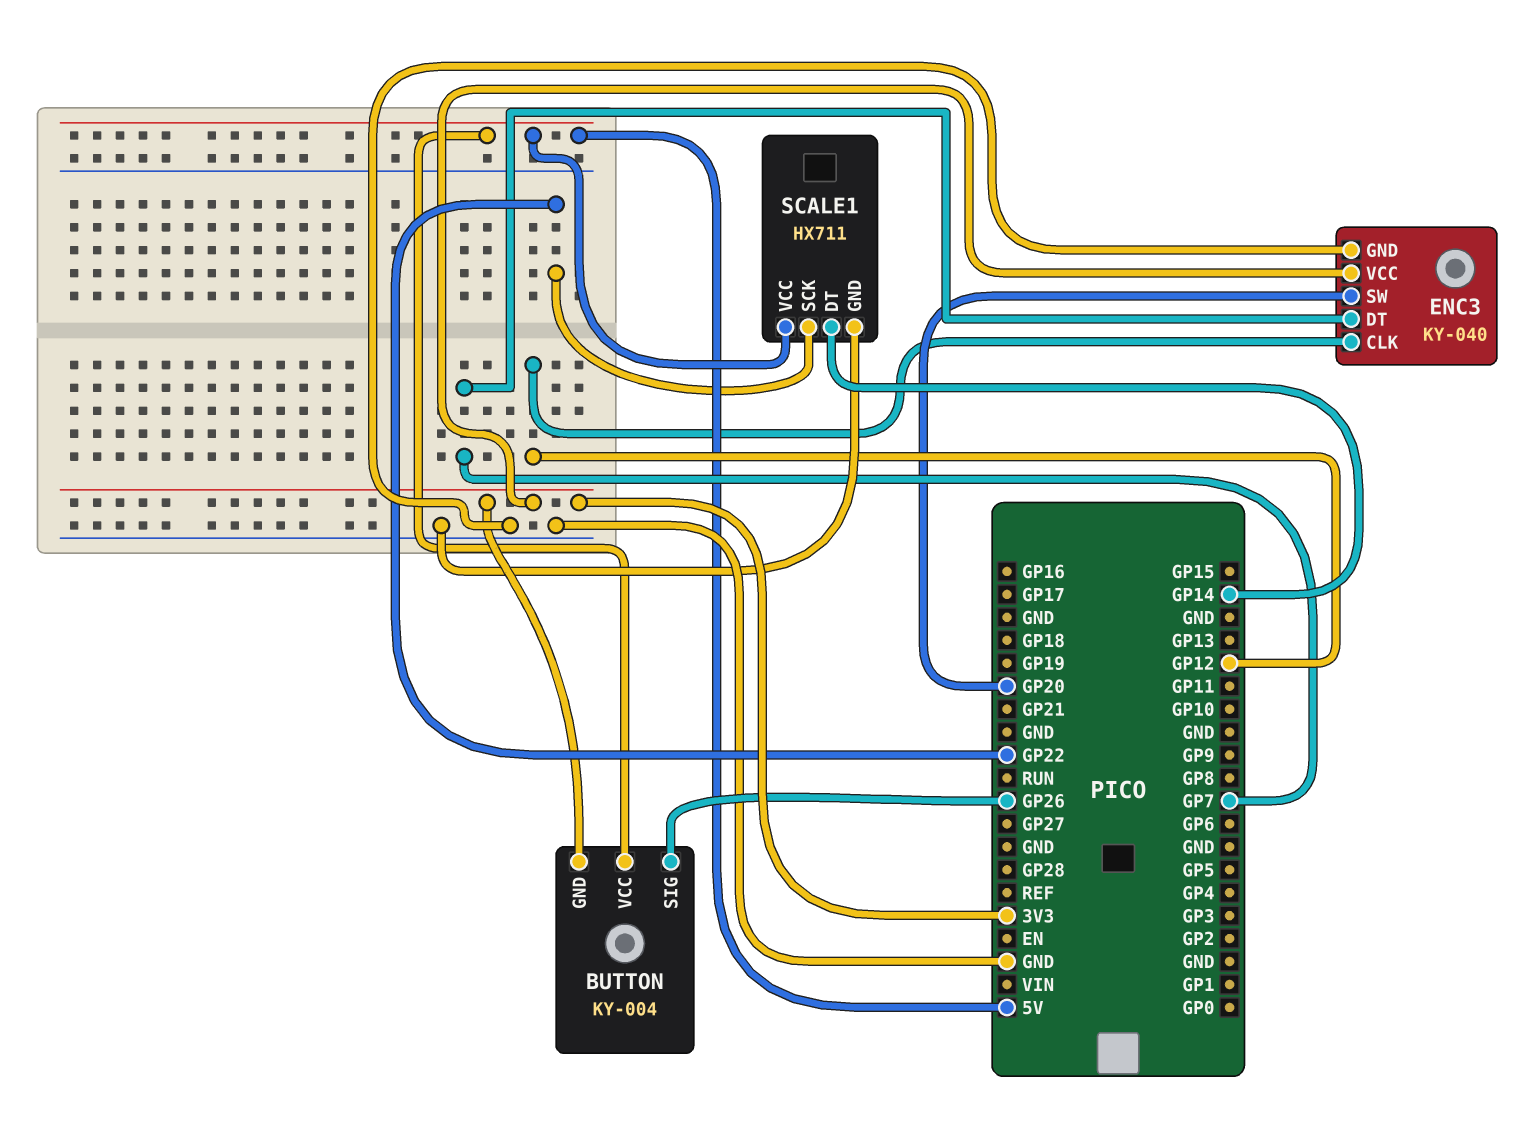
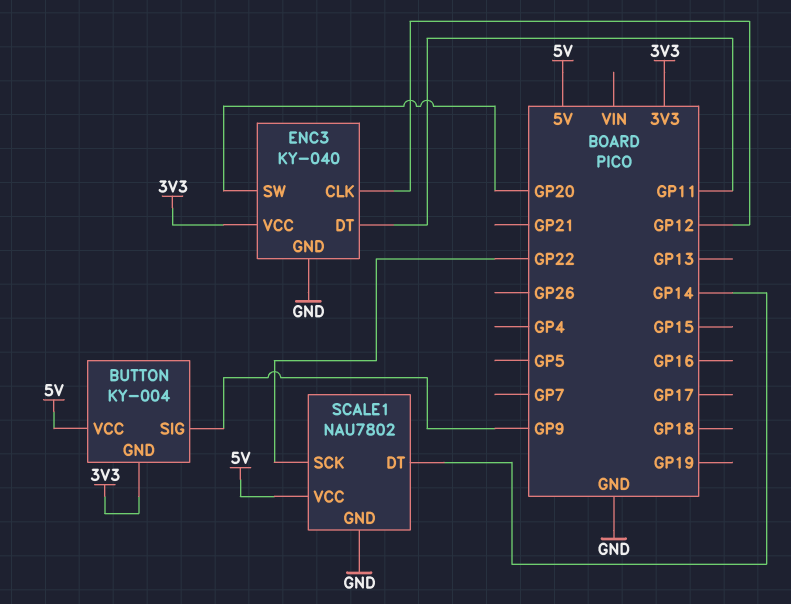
BUTTON pin SIG: GP26 -> GP9
ENC3 pin DT: GP7 -> GP11
SCALE1: HX711 -> NAU7802

